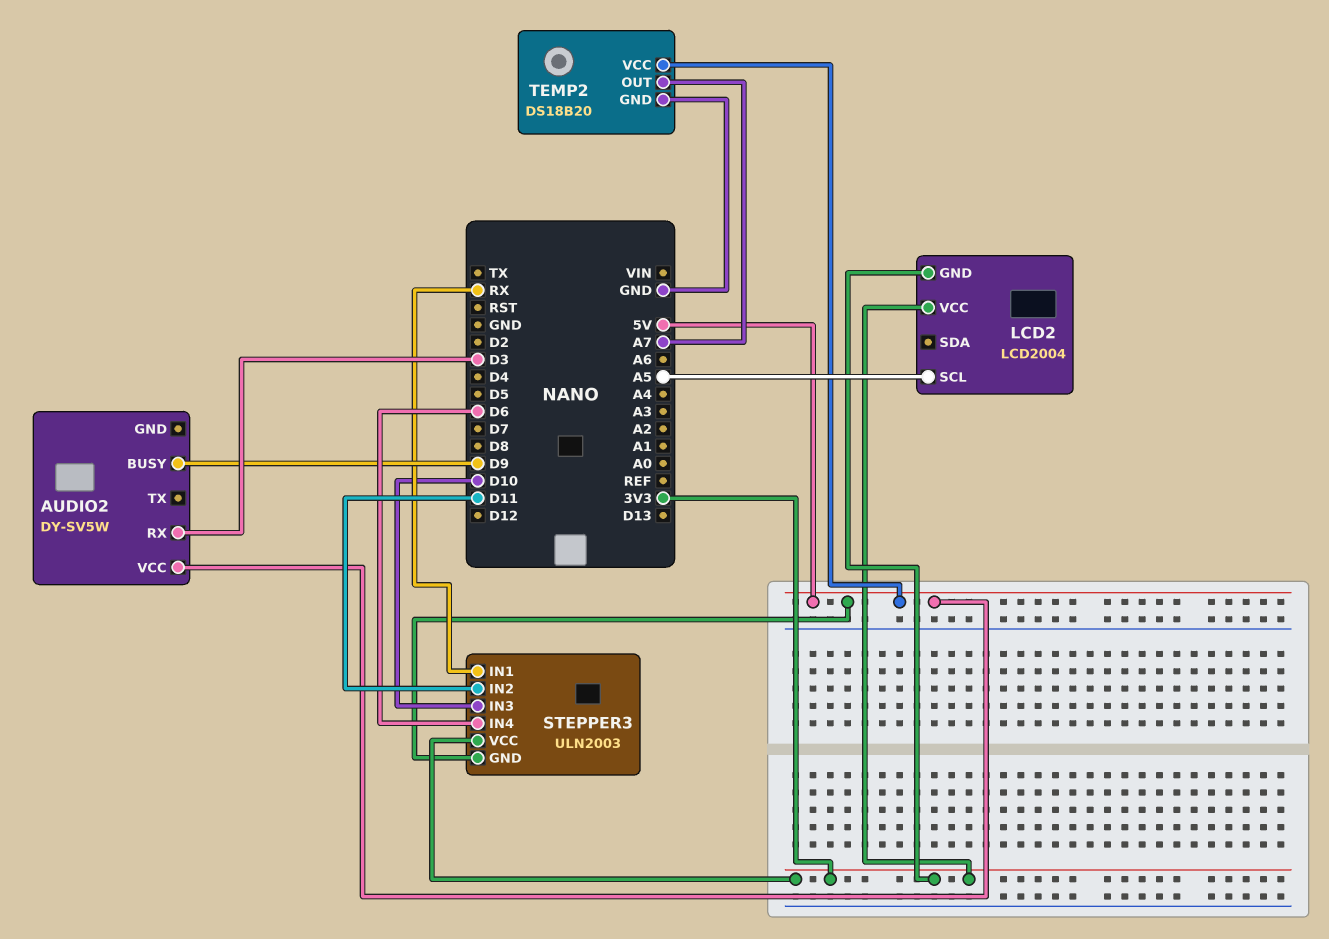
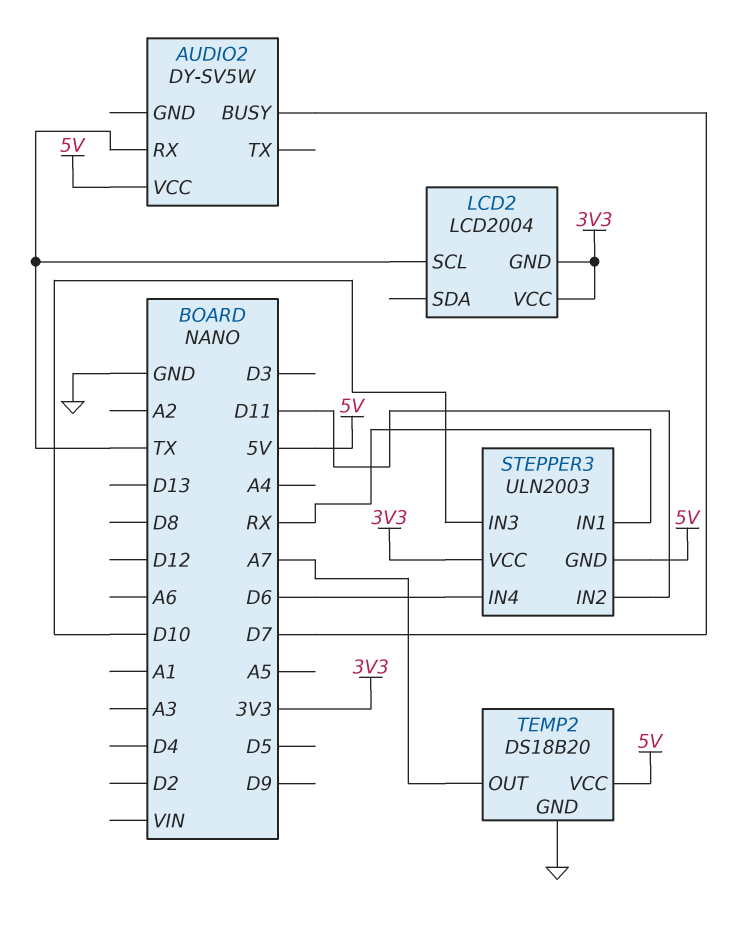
AUDIO2 pin BUSY: D9 -> D7
AUDIO2 pin RX: D3 -> TX
LCD2 pin SCL: A5 -> TX

